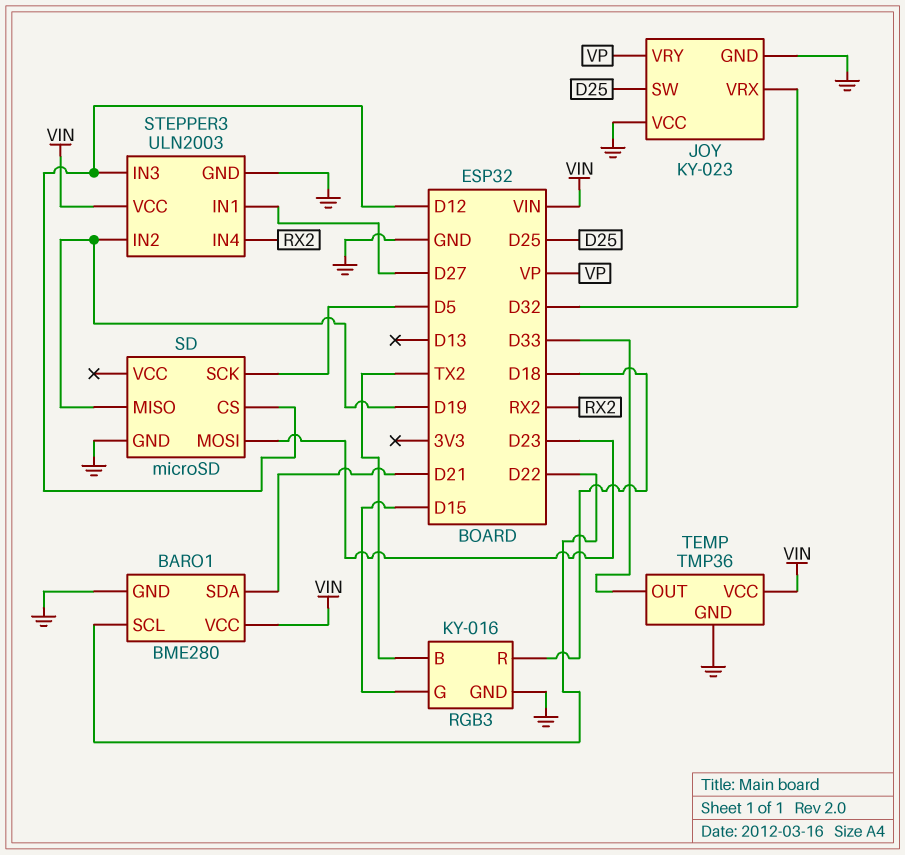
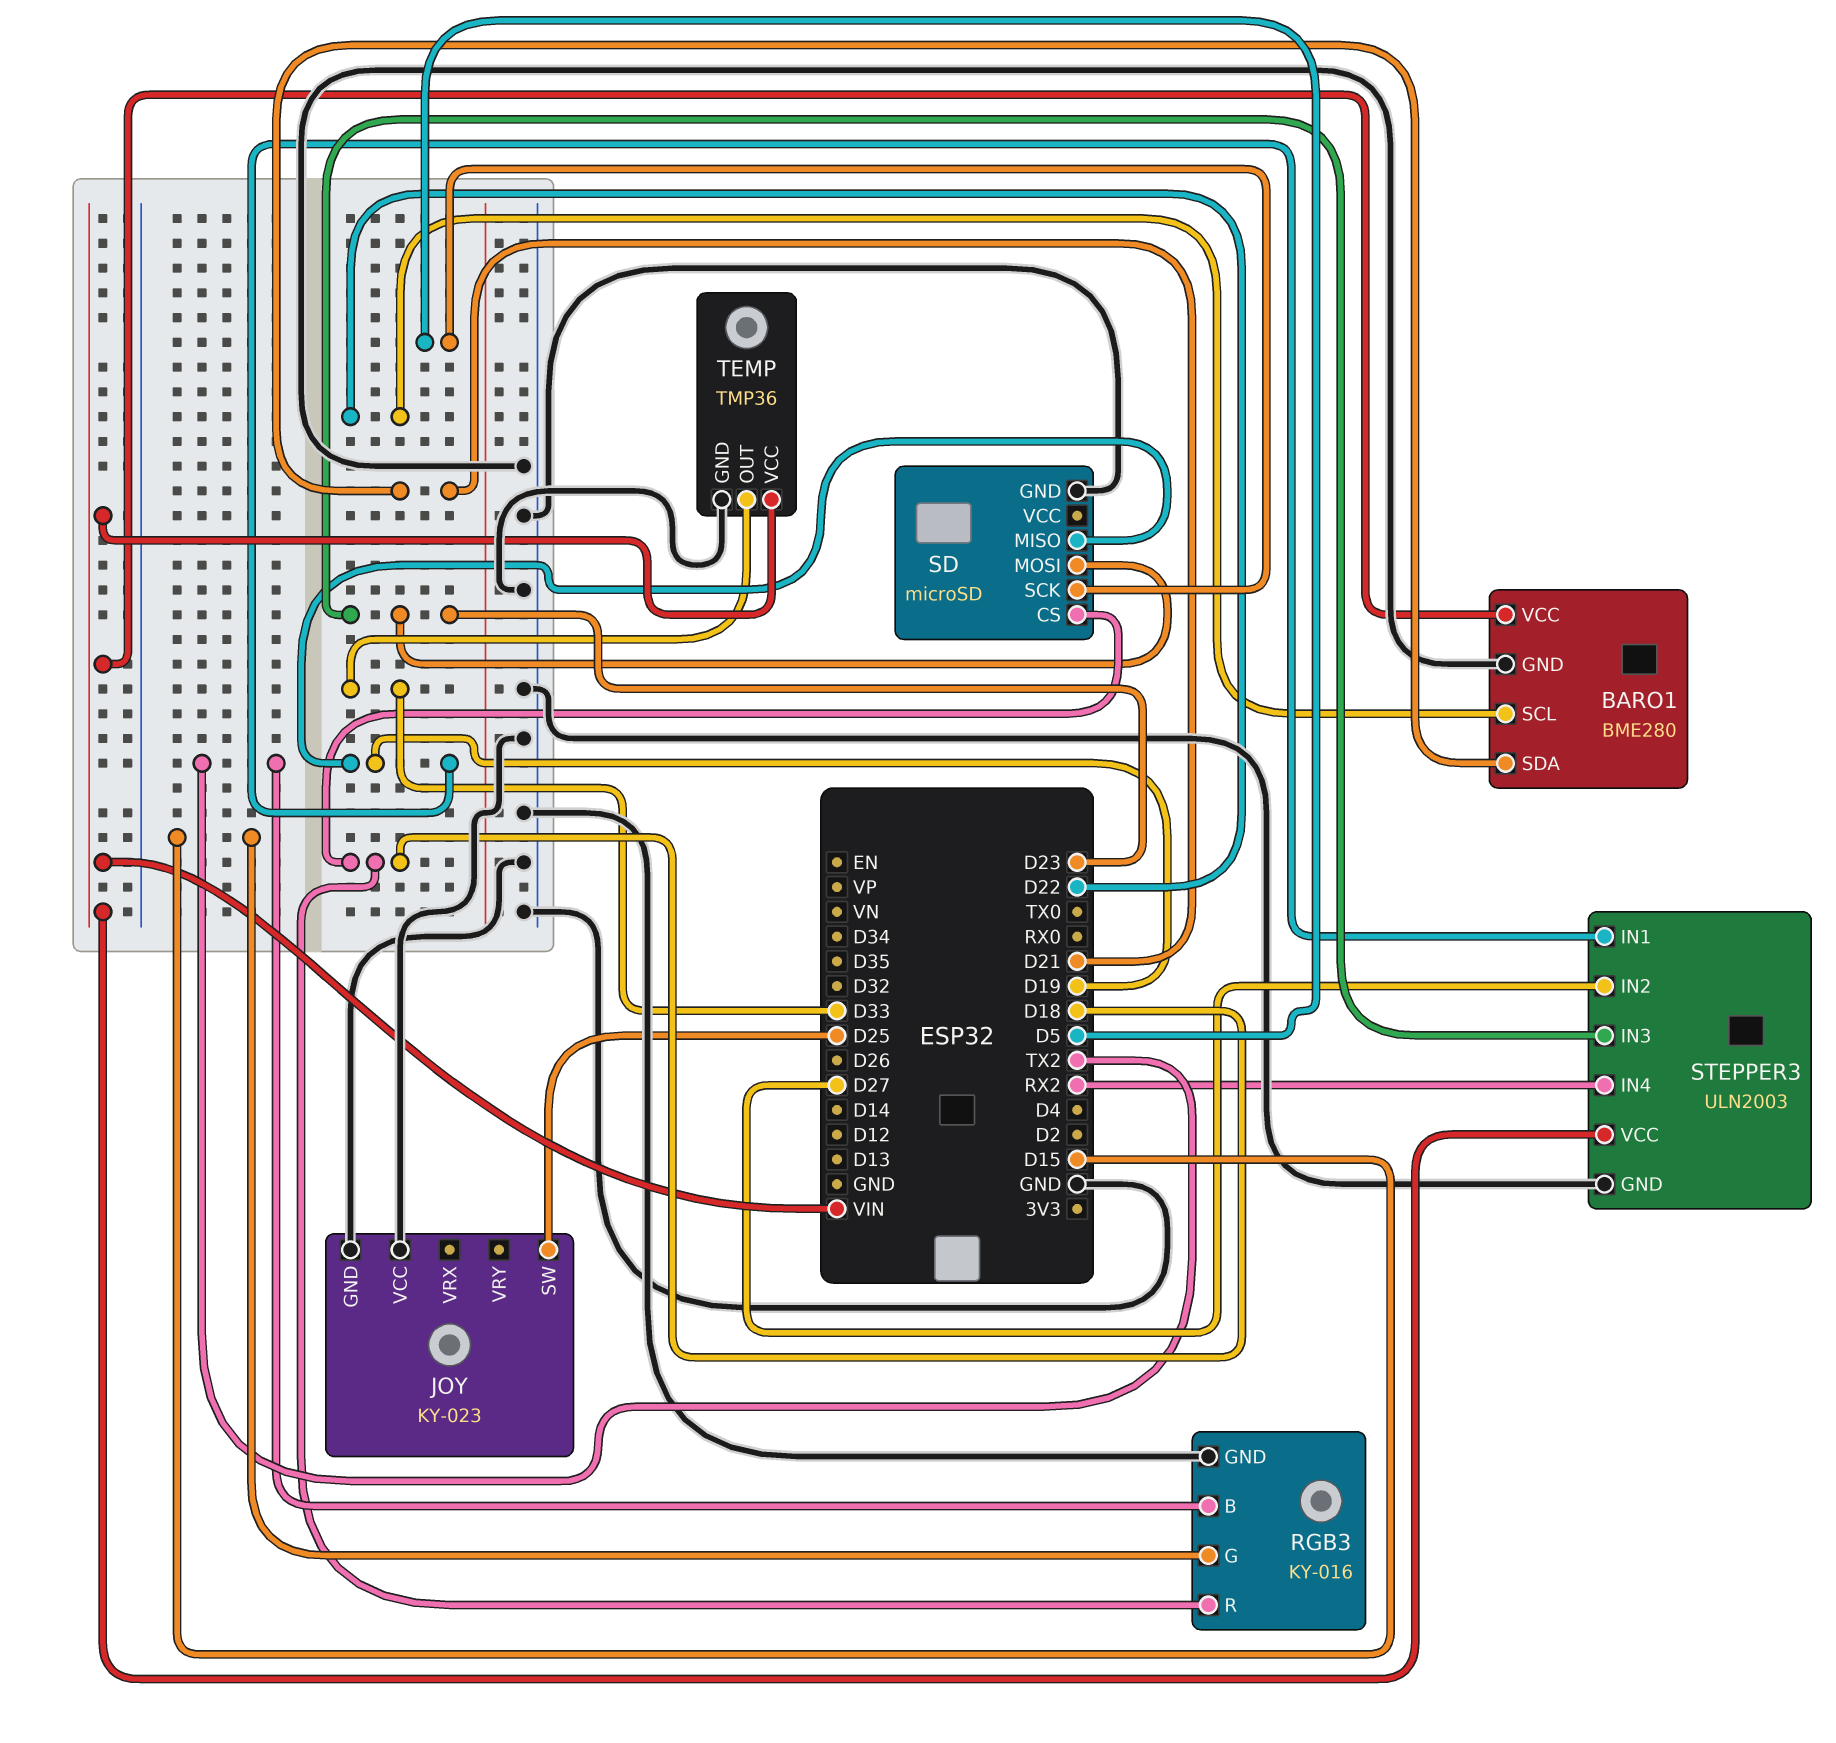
JOY pin VRX: D32 -> none
JOY pin VRY: VP -> none
SD pin CS: D12 -> D18
STEPPER3 pin IN1: D27 -> D19
STEPPER3 pin IN2: D19 -> D27
STEPPER3 pin IN3: D12 -> D23

